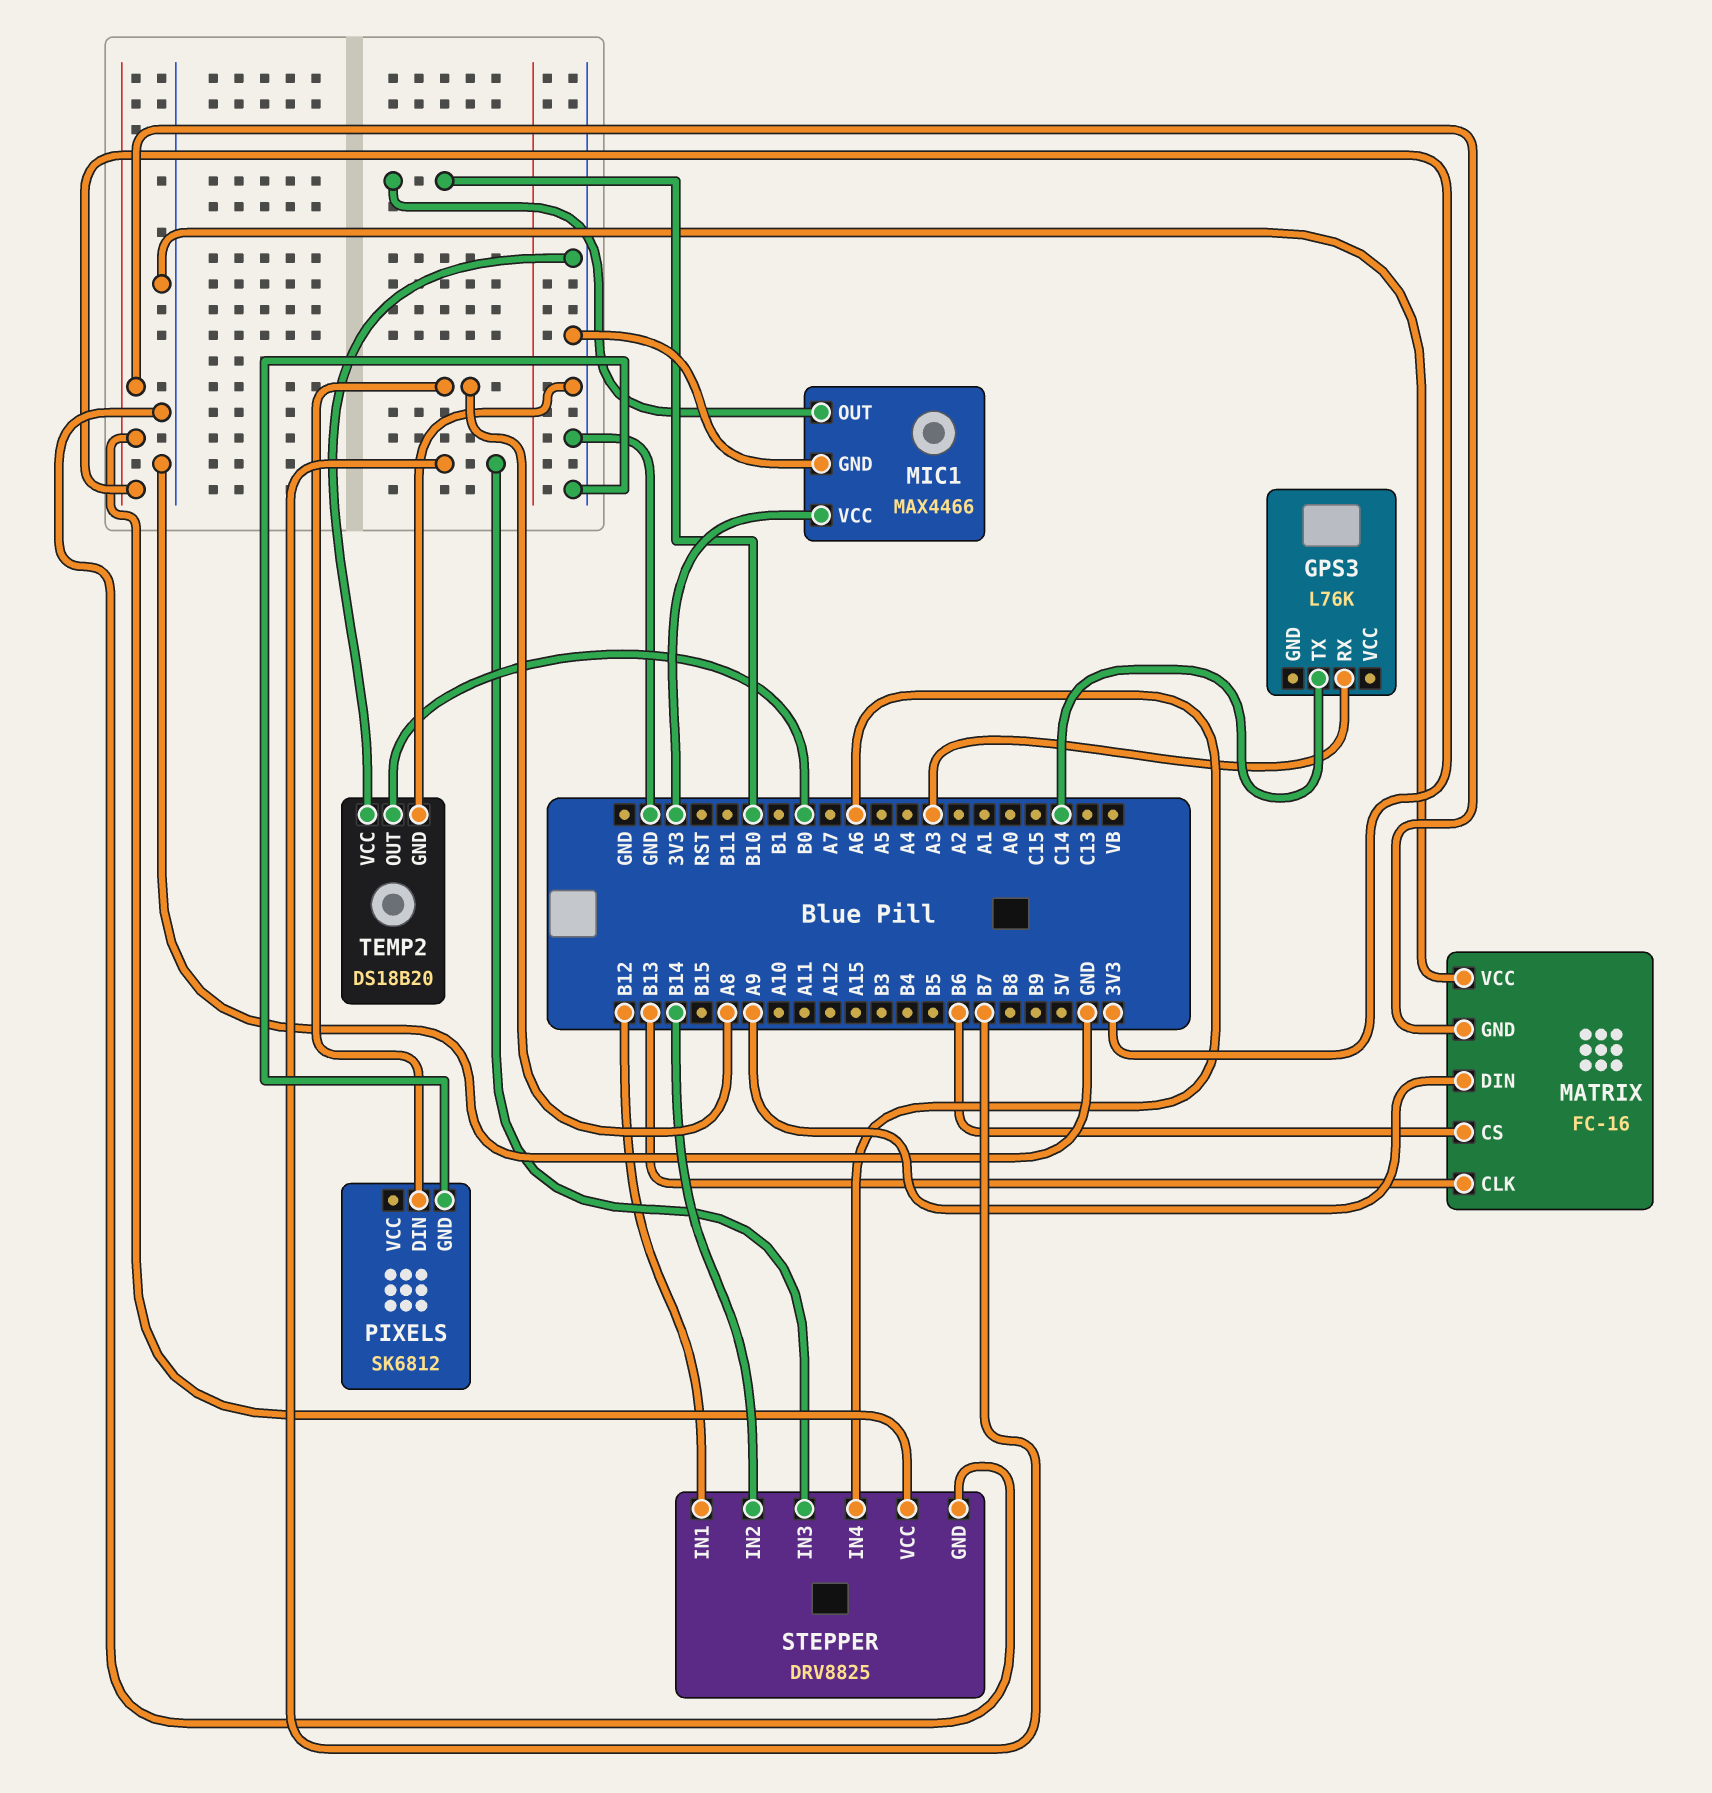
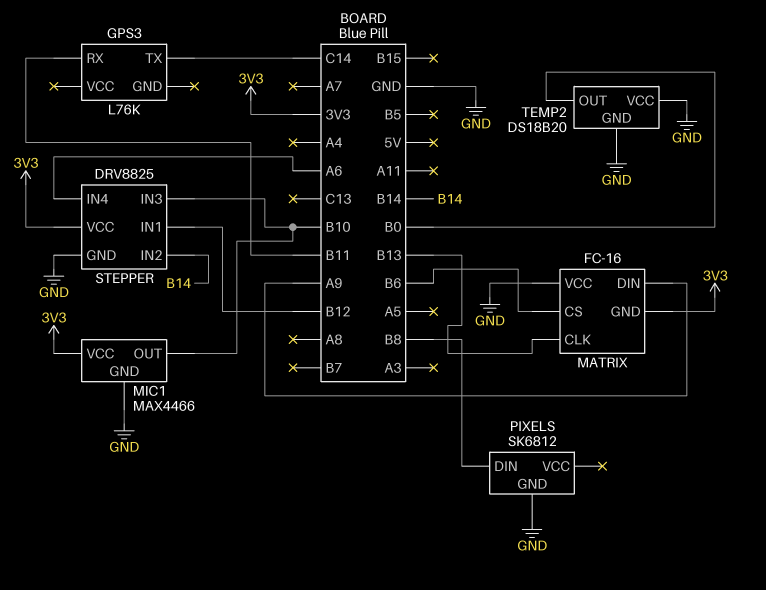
GPS3 pin RX: A3 -> B11
PIXELS pin DIN: A8 -> B8
STEPPER pin IN3: B7 -> B10

